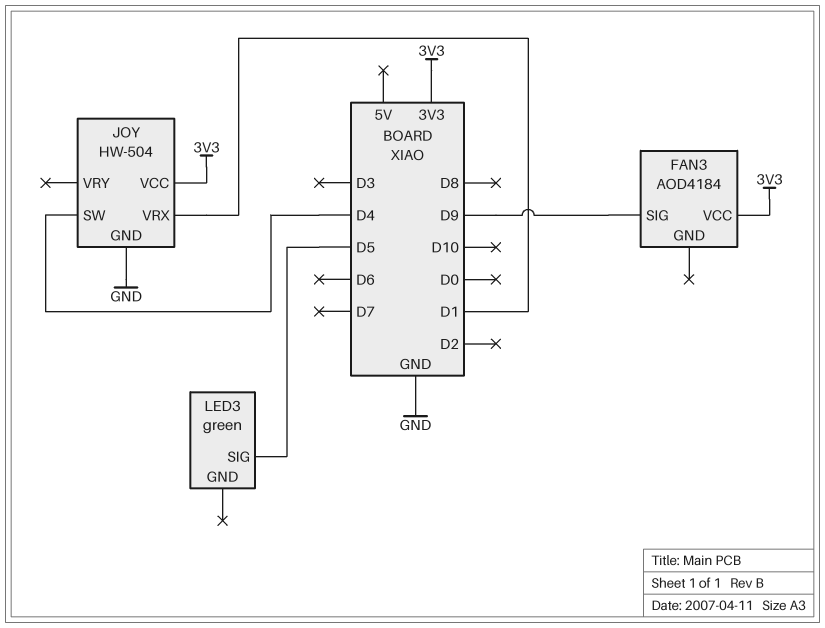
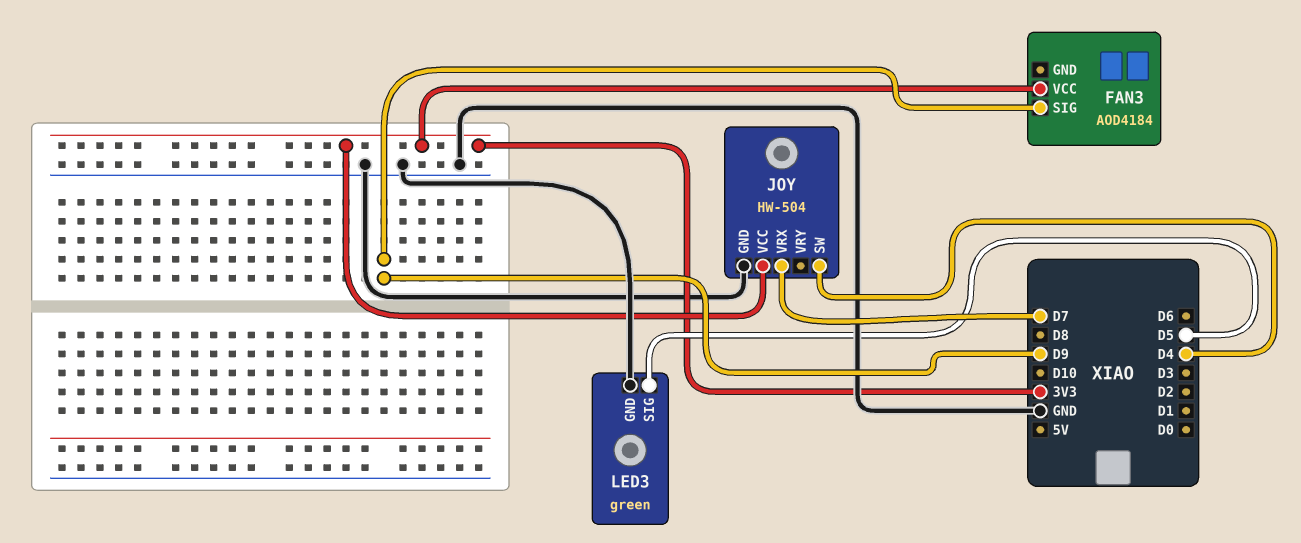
JOY pin VRX: D1 -> D7
LED3 pin GND: none -> GND

